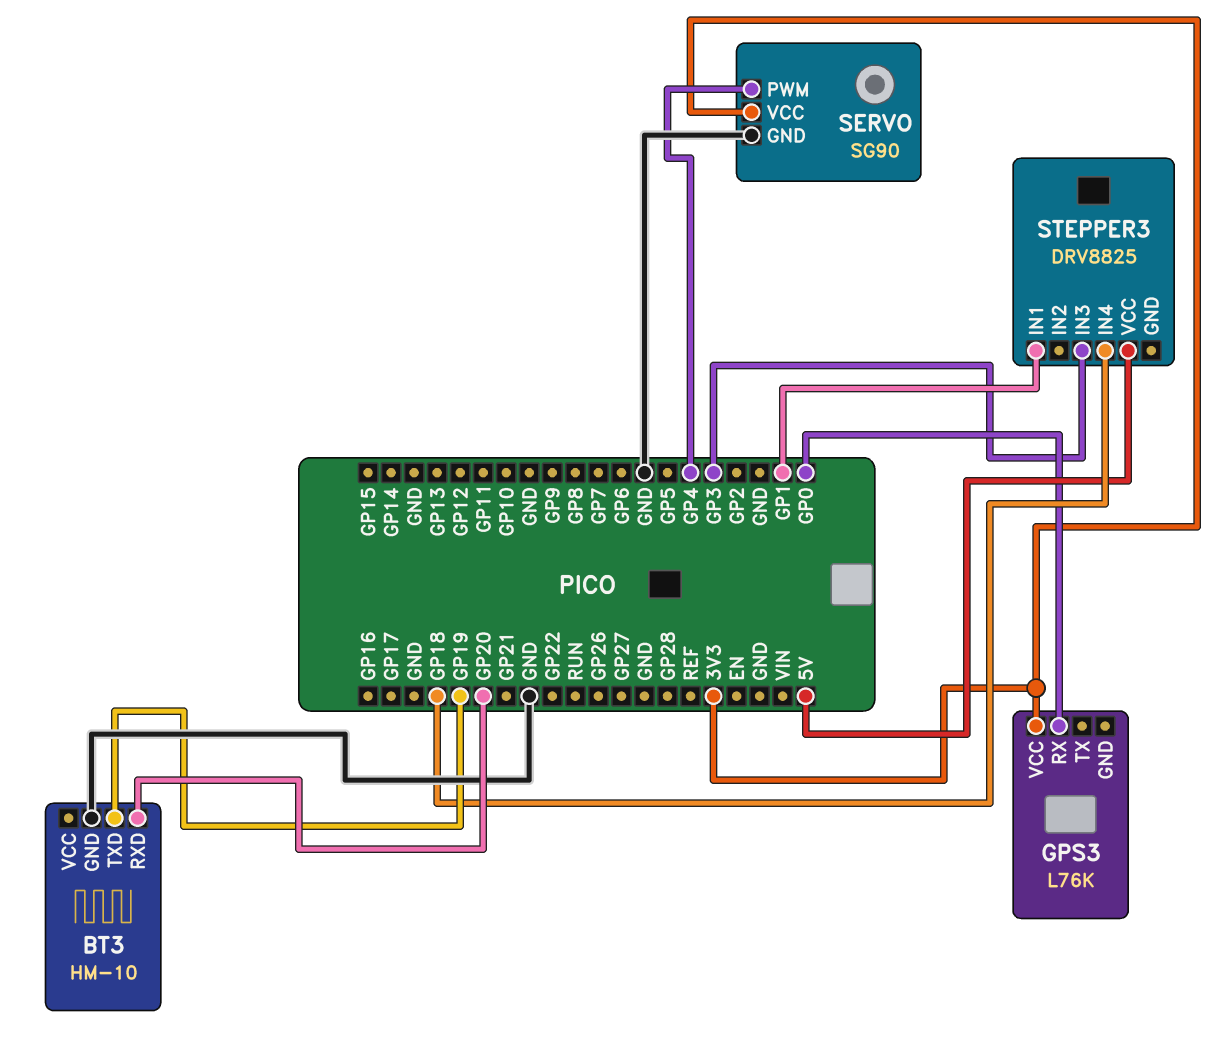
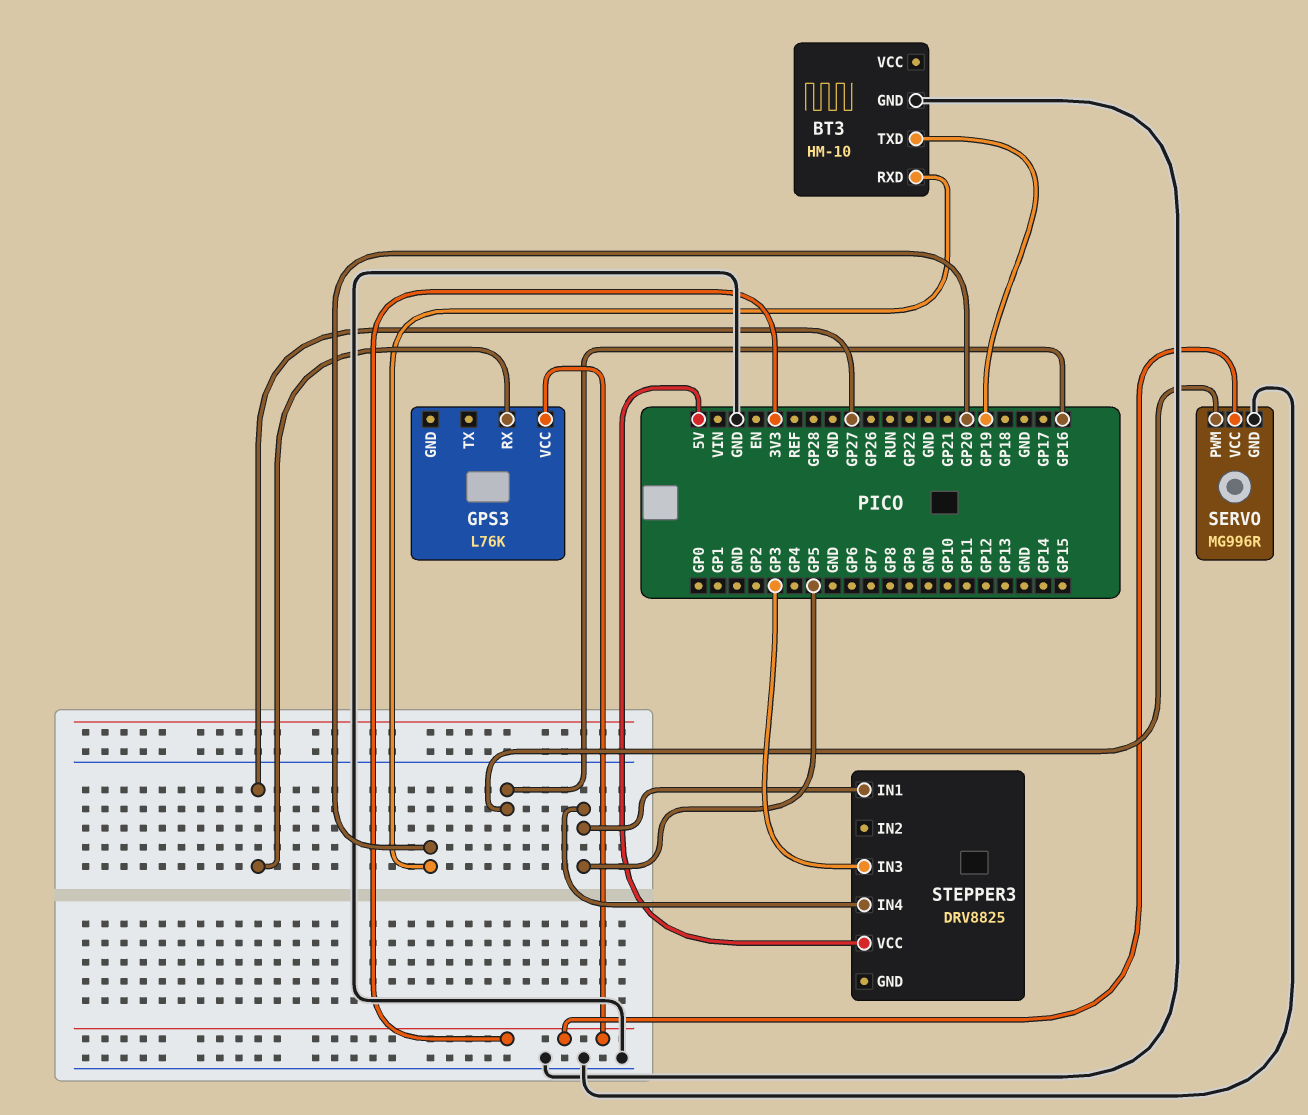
GPS3 pin RX: GP0 -> GP27
SERVO: SG90 -> MG996R
SERVO pin PWM: GP4 -> GP16
STEPPER3 pin IN1: GP1 -> GP5
STEPPER3 pin IN4: GP18 -> GP5

